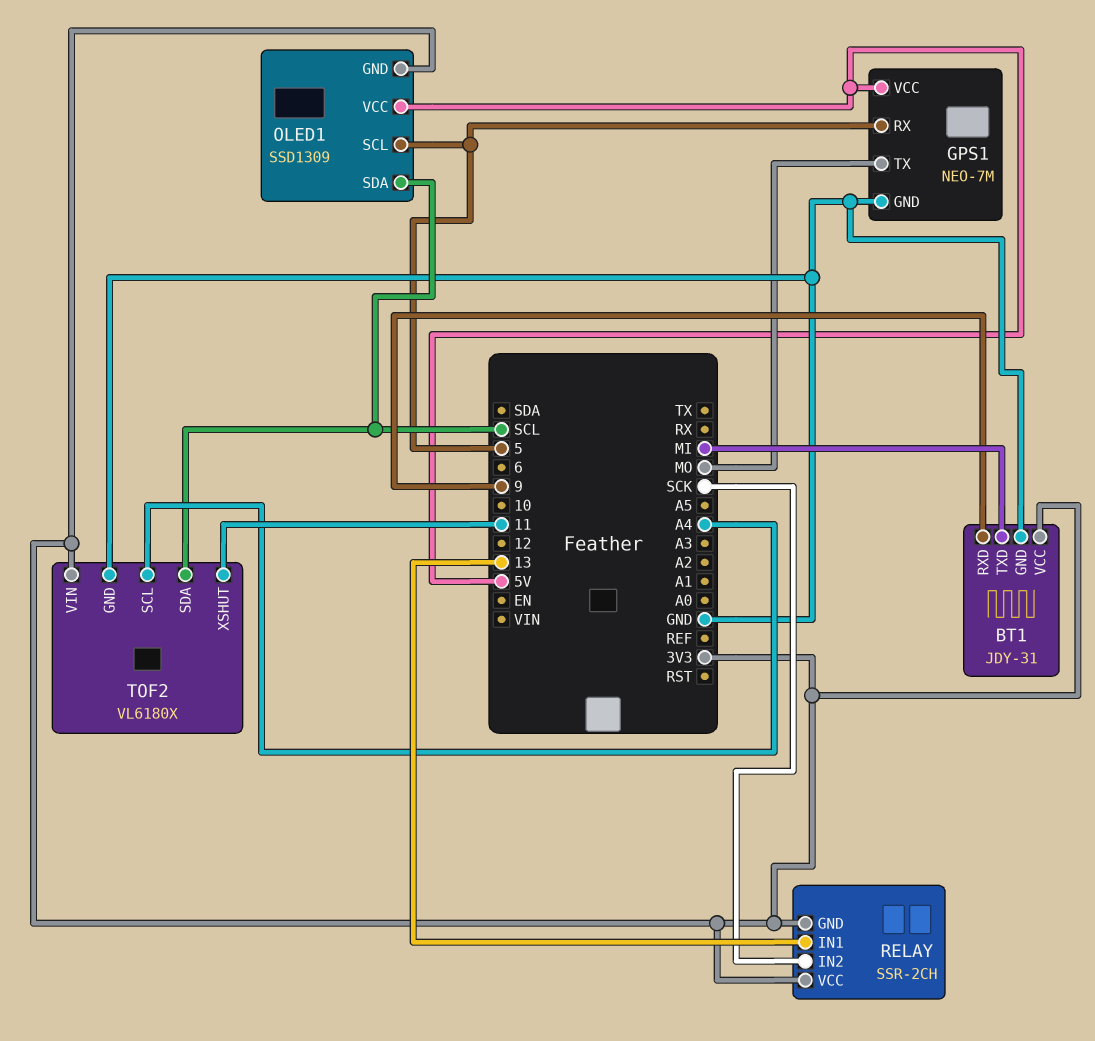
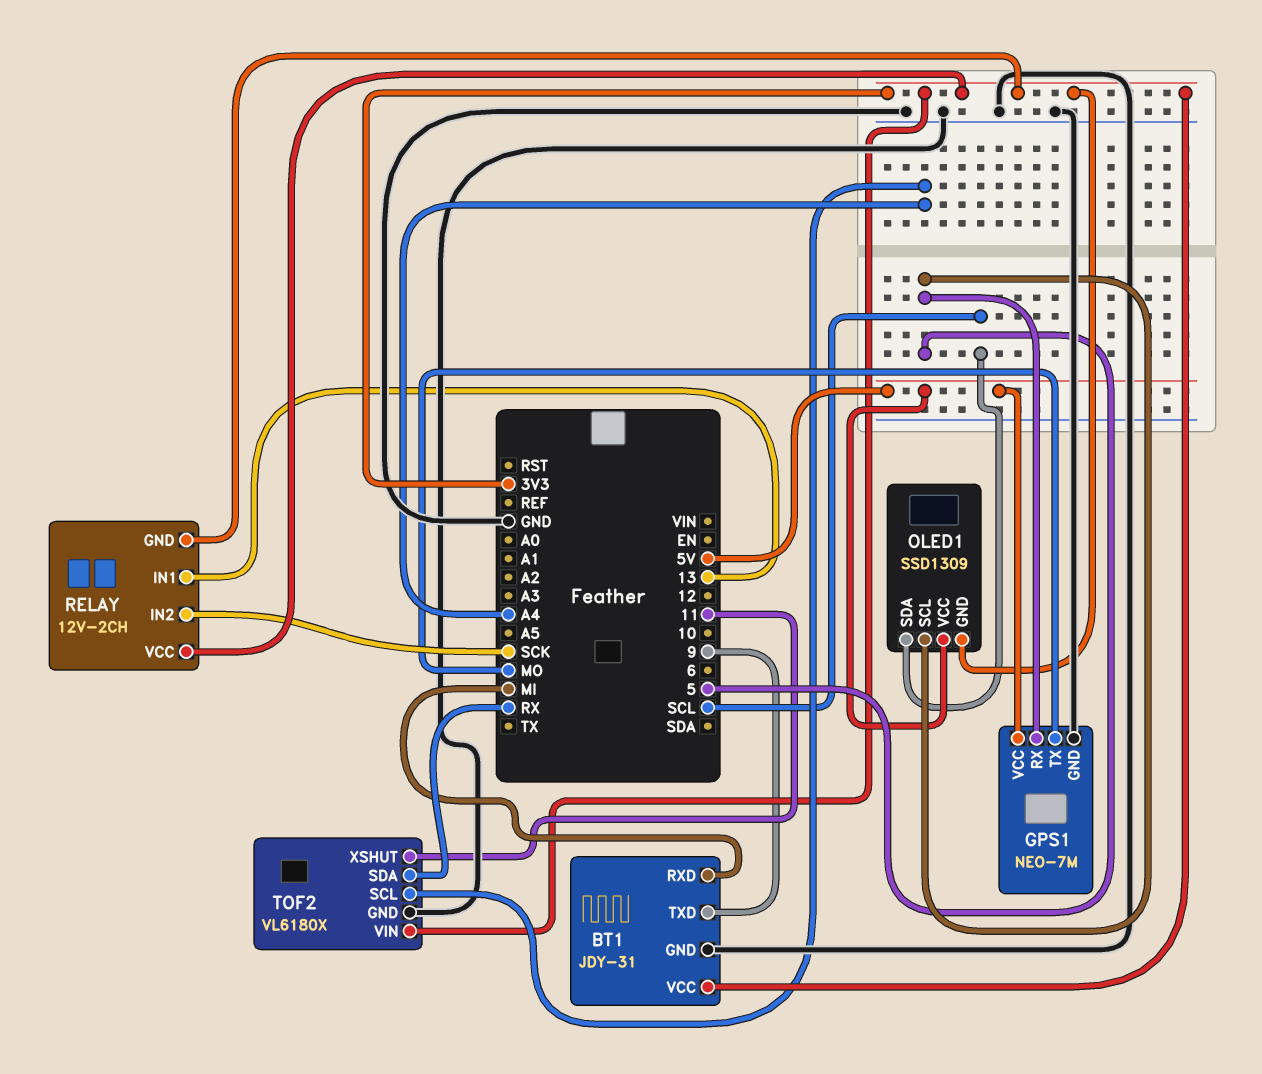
BT1 pin RXD: 9 -> MI
BT1 pin TXD: MI -> 9
RELAY: SSR-2CH -> 12V-2CH
TOF2 pin SDA: SCL -> RX

